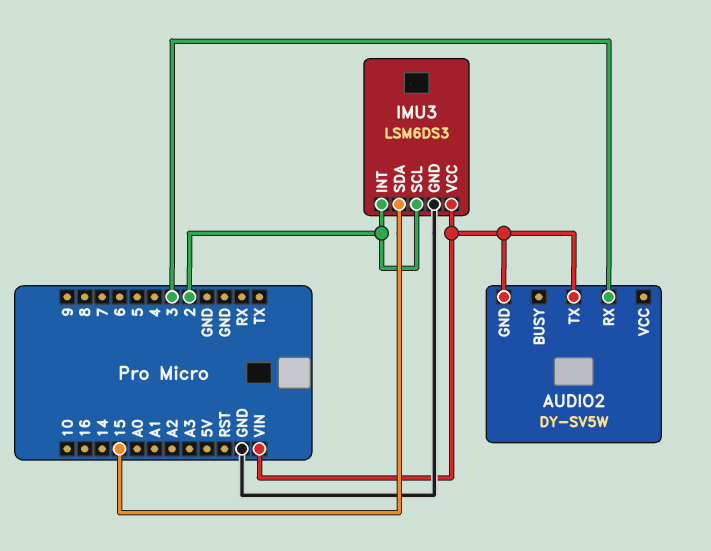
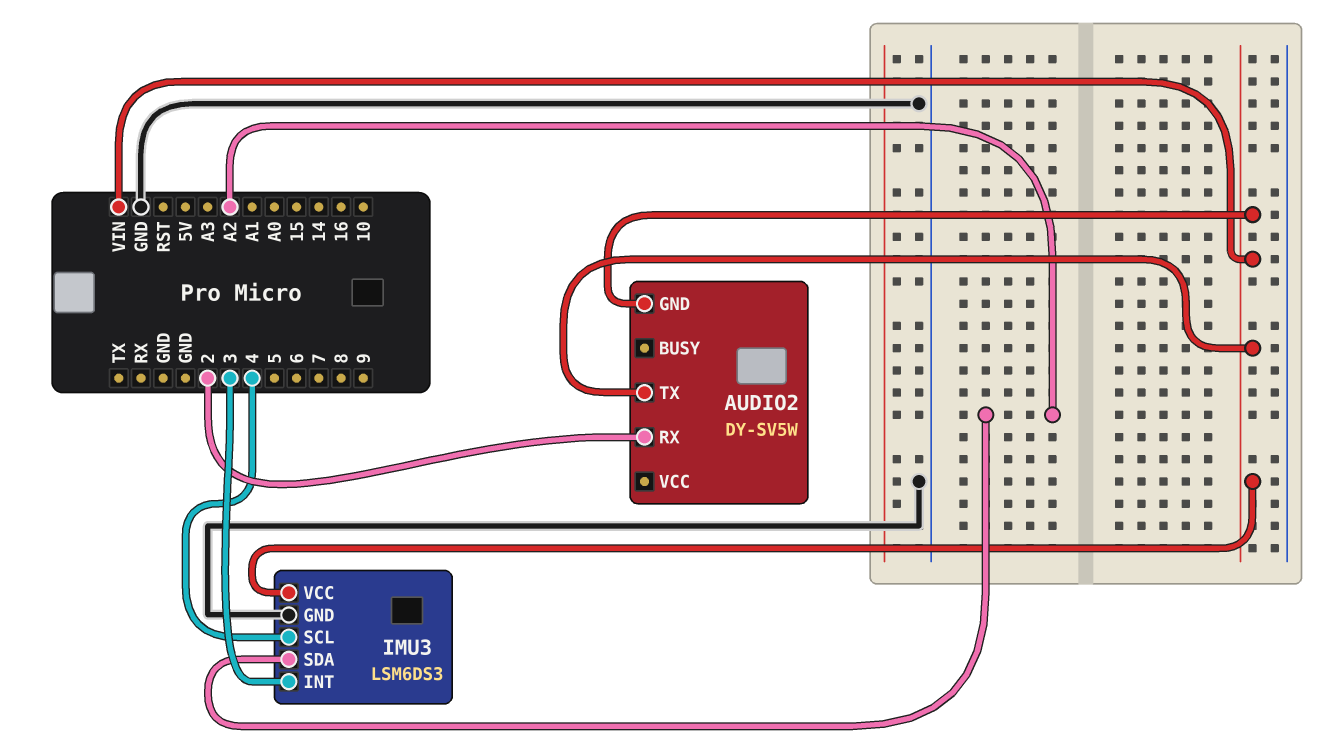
AUDIO2 pin RX: 3 -> 2
IMU3 pin INT: 2 -> 3
IMU3 pin SCL: 2 -> 4
IMU3 pin SDA: 15 -> A2

